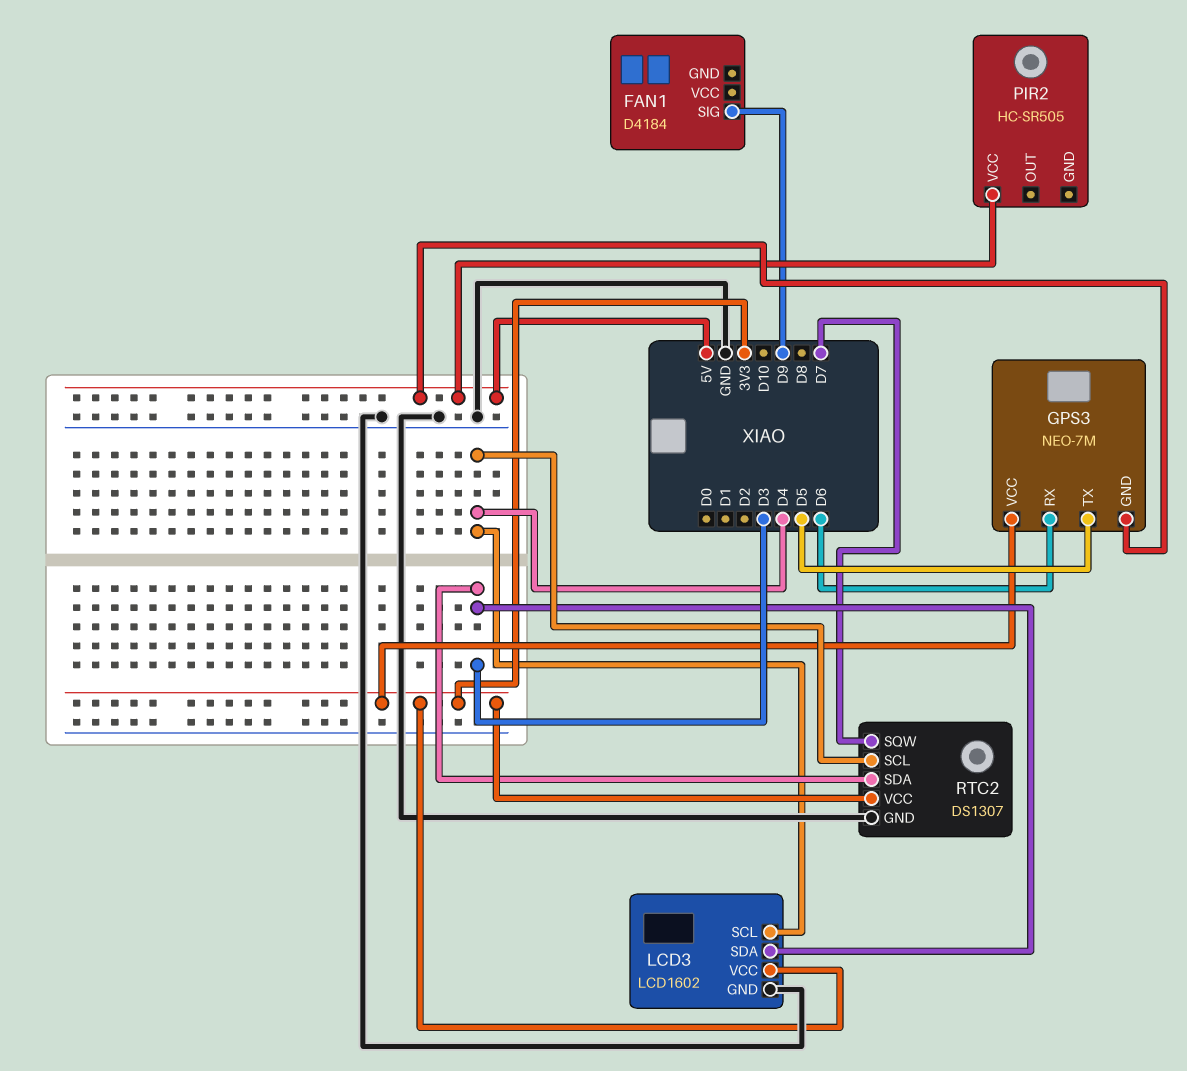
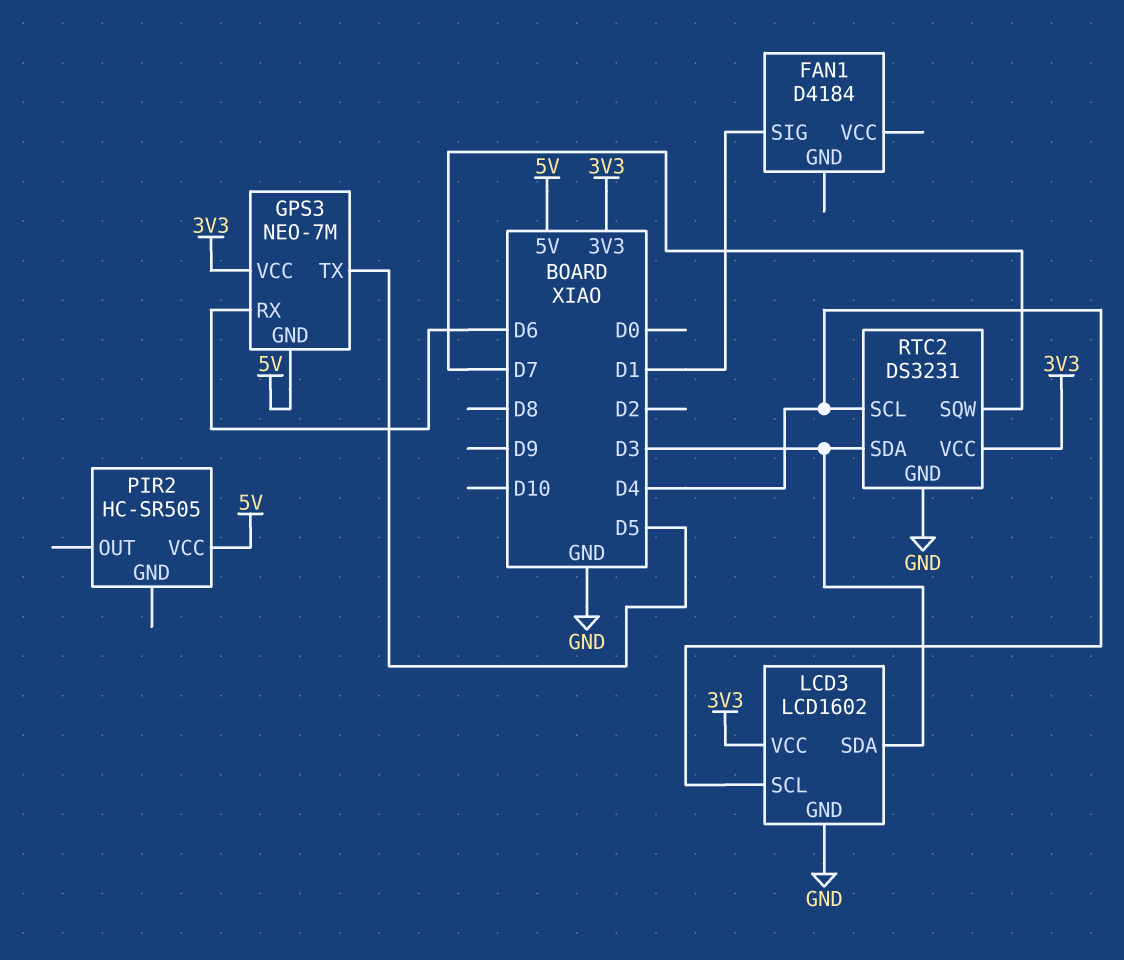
FAN1 pin SIG: D9 -> D1
RTC2: DS1307 -> DS3231

